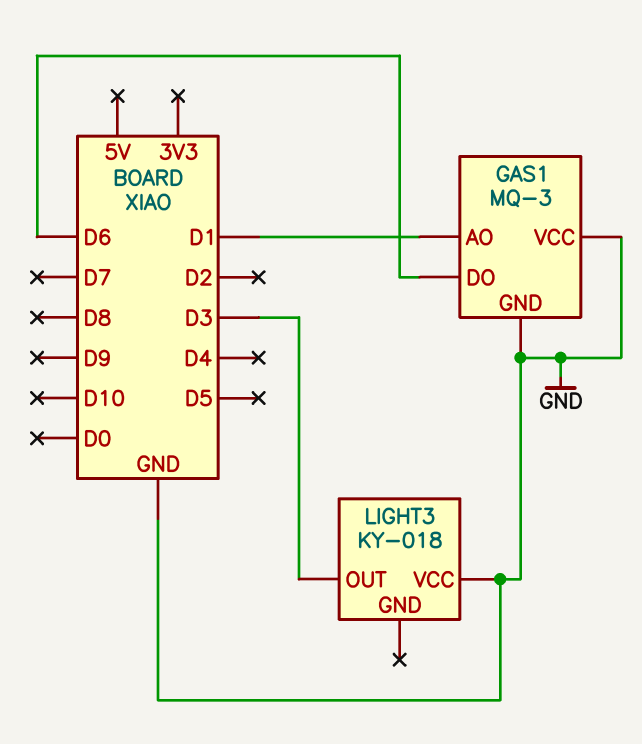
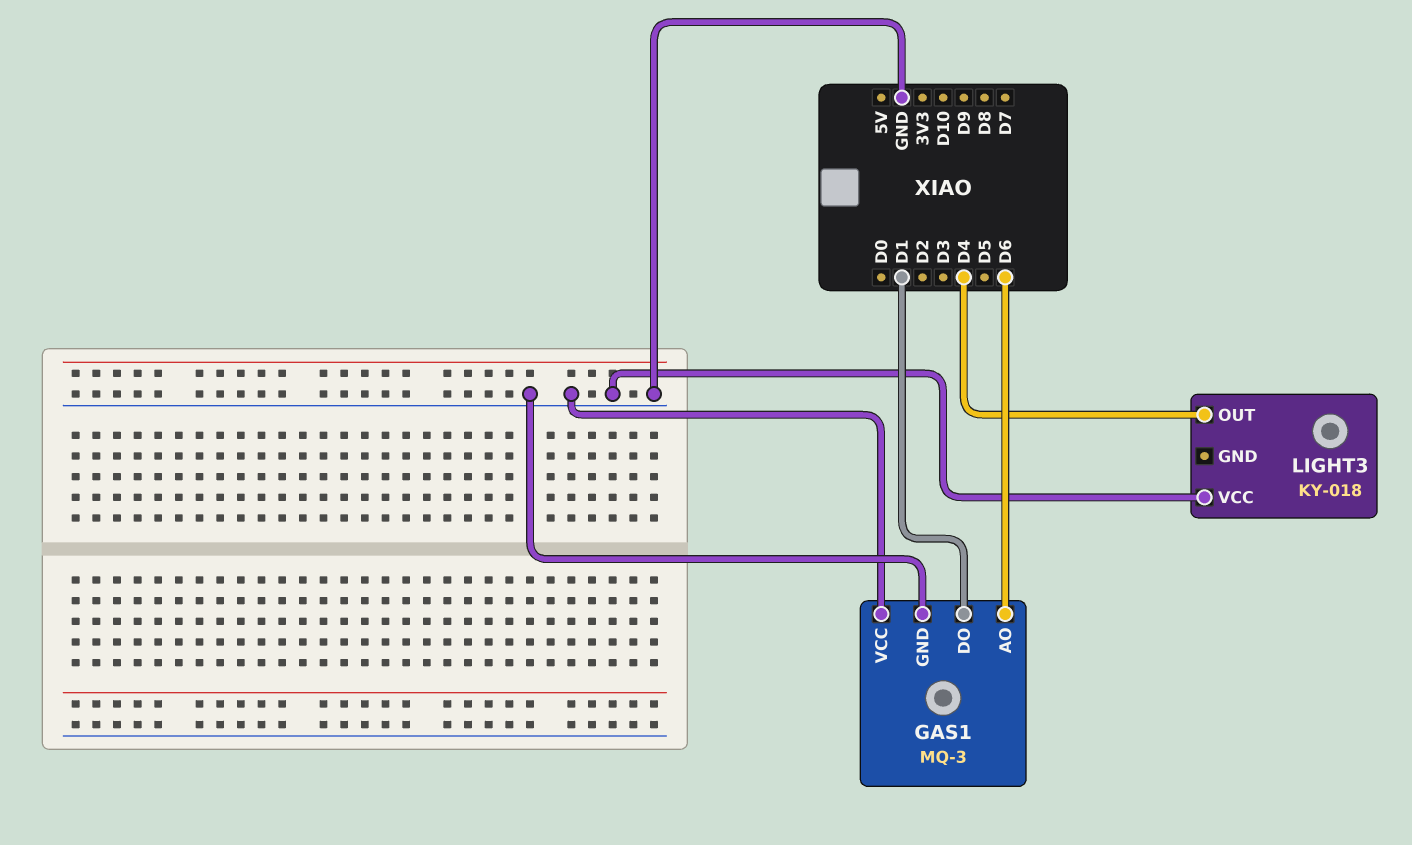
GAS1 pin AO: D1 -> D6
GAS1 pin DO: D6 -> D1
LIGHT3 pin OUT: D3 -> D4

